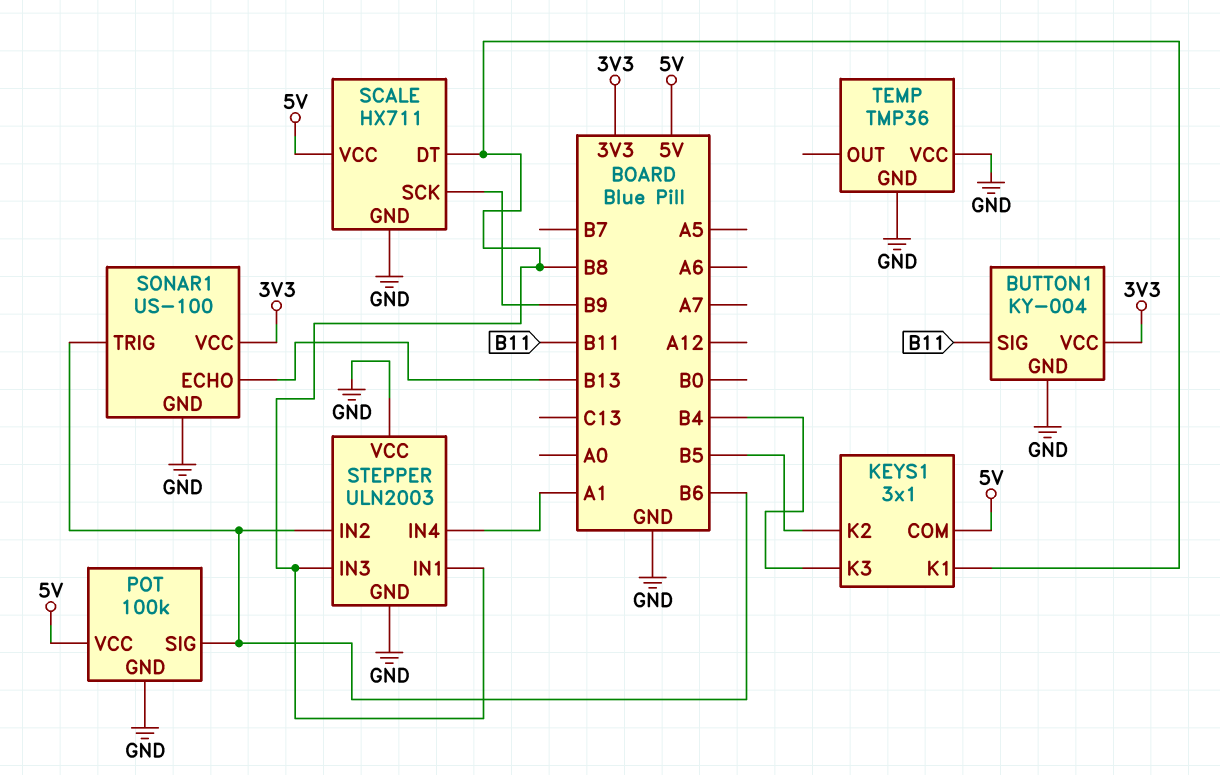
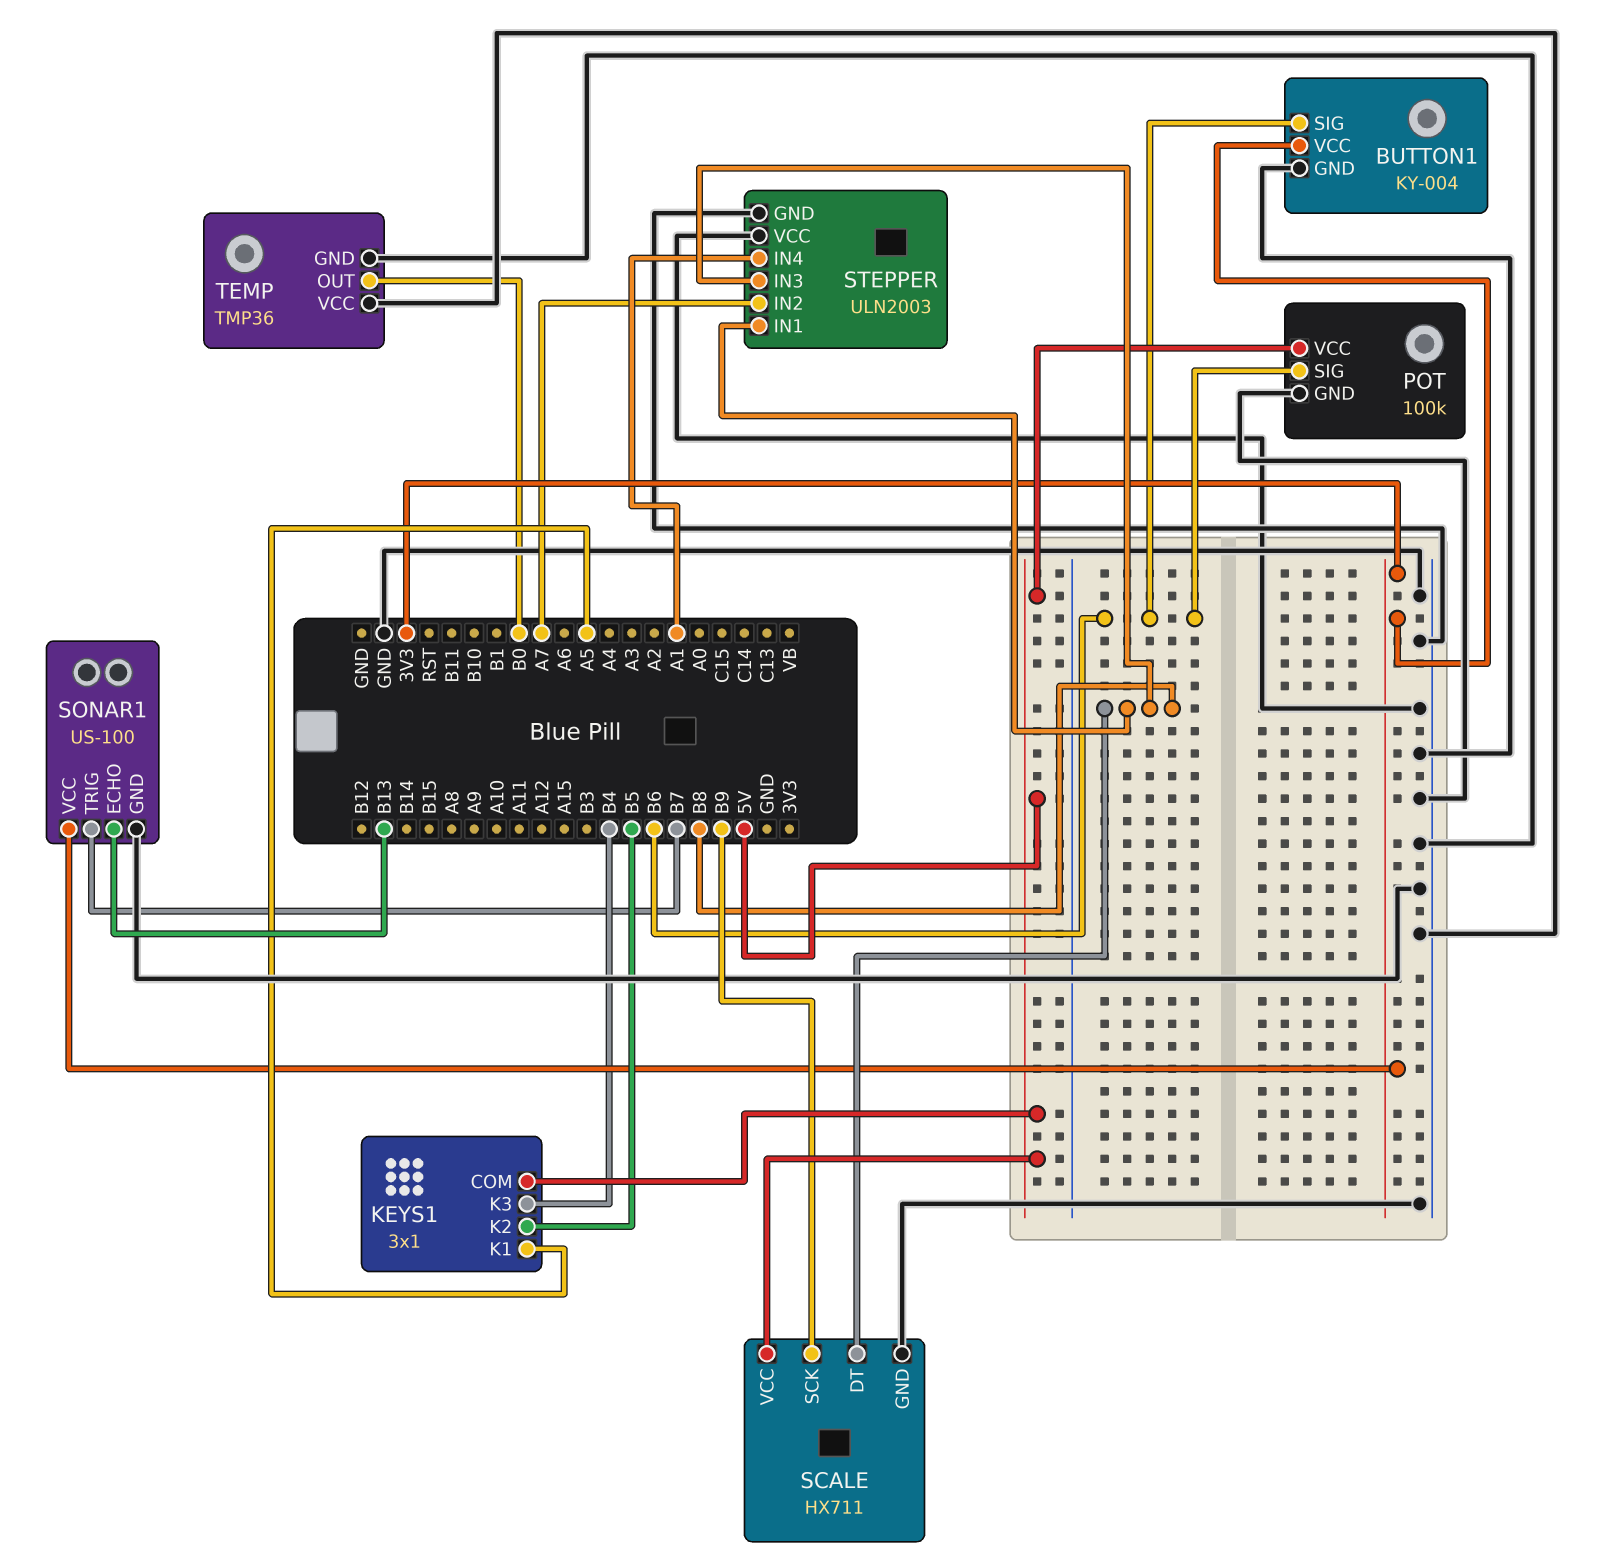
BUTTON1 pin SIG: B11 -> B6
KEYS1 pin K1: B8 -> A5
SONAR1 pin TRIG: B6 -> B7
STEPPER pin IN2: B6 -> A7
TEMP pin OUT: none -> B0

